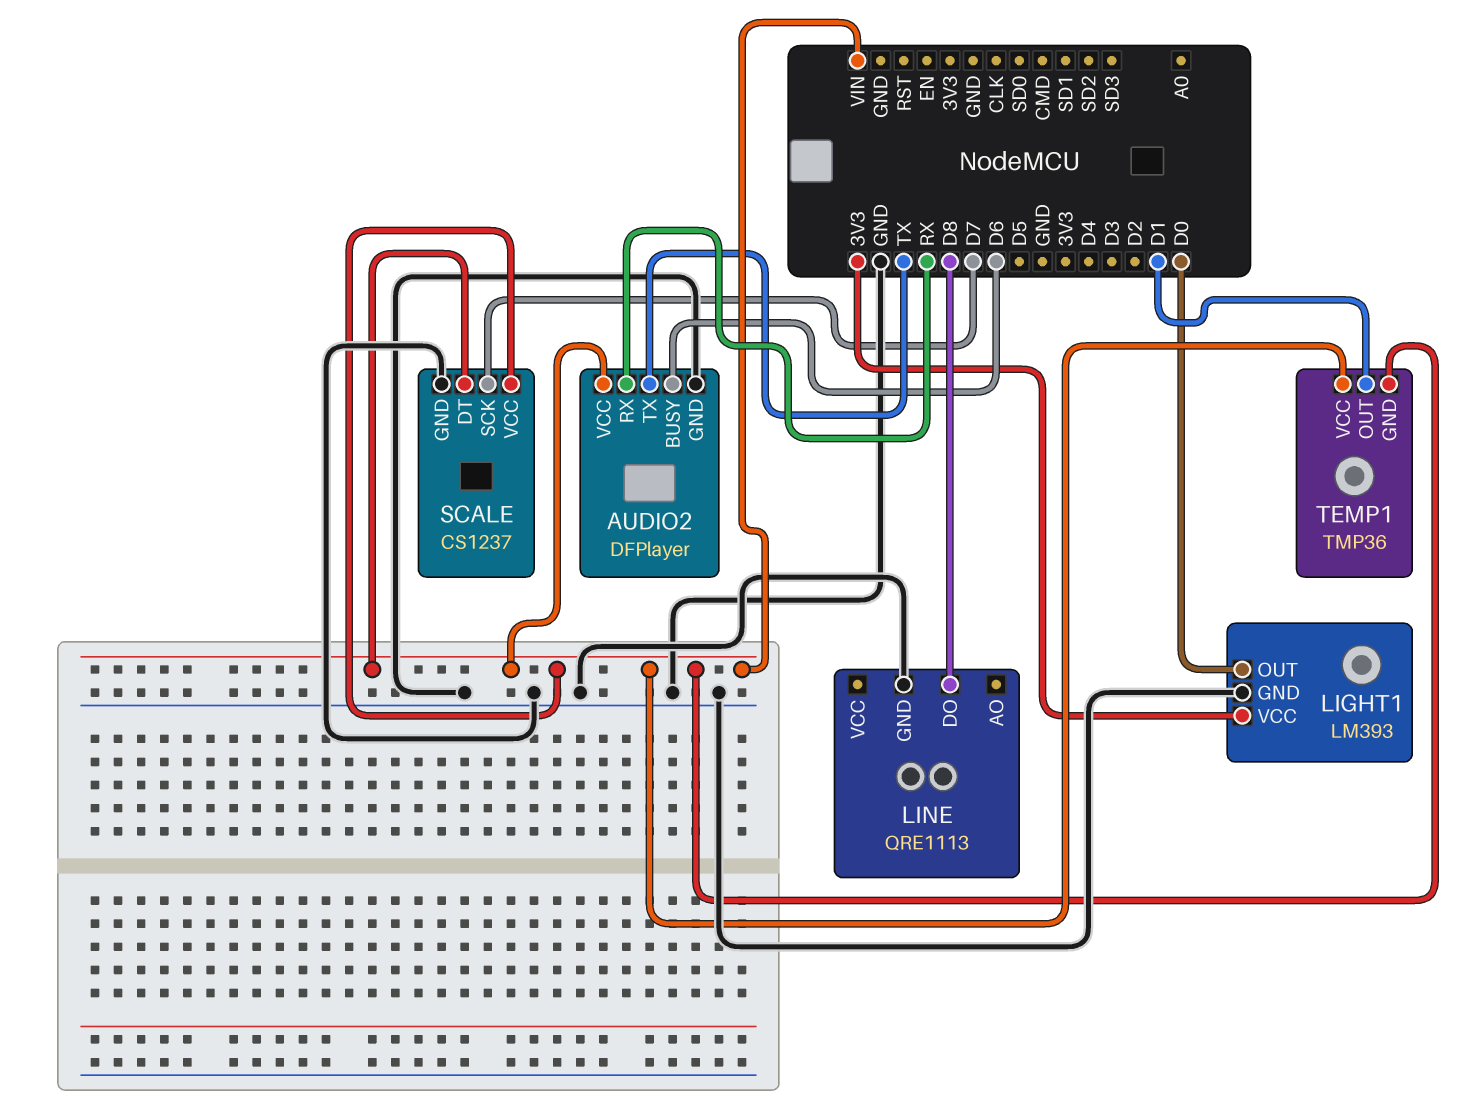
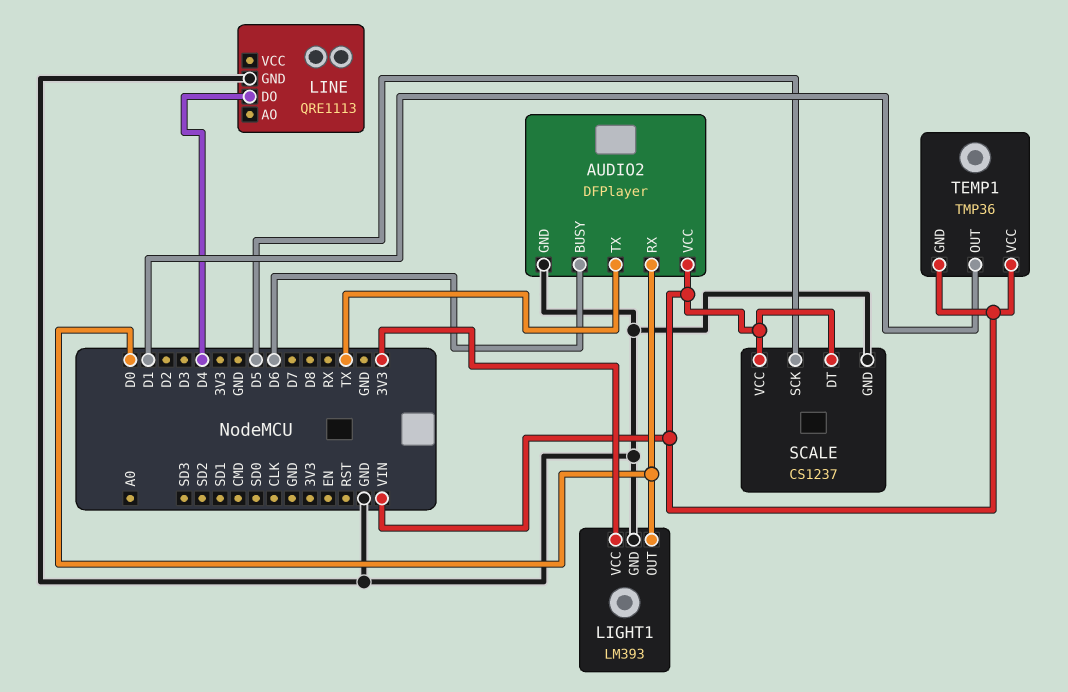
AUDIO2 pin RX: RX -> D0
LINE pin DO: D8 -> D4
SCALE pin SCK: D7 -> D5

